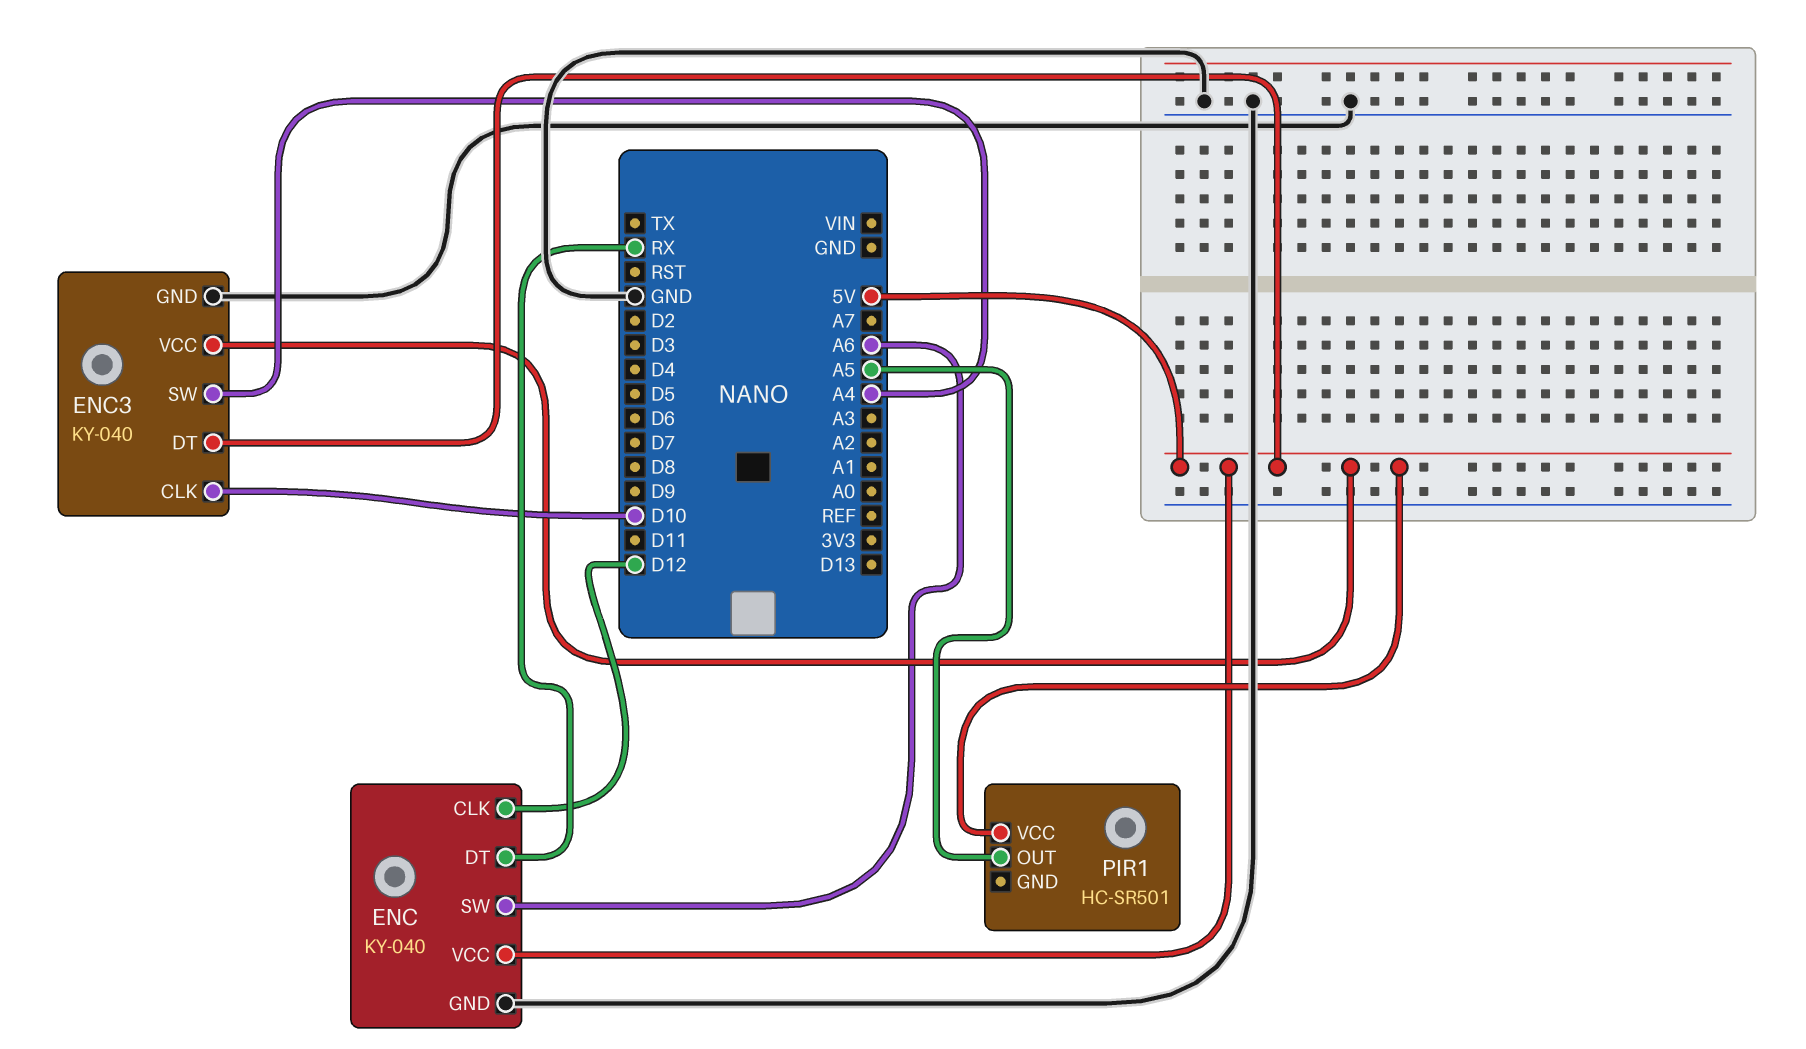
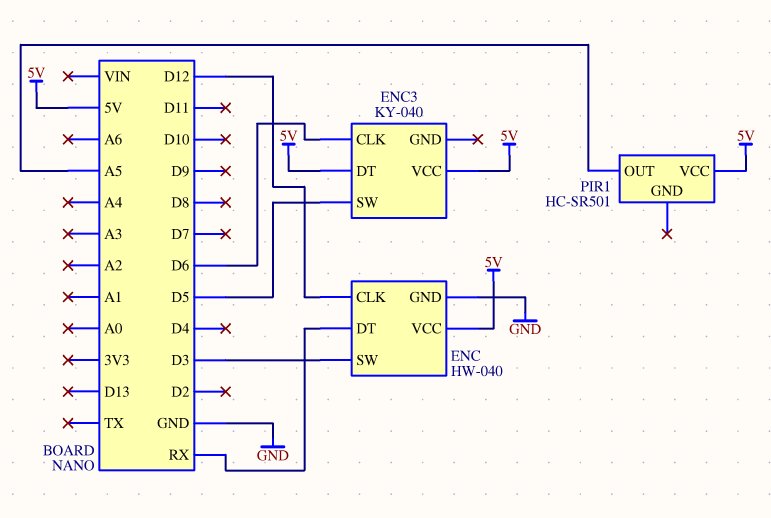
ENC: KY-040 -> HW-040
ENC pin SW: A6 -> D3
ENC3 pin CLK: D10 -> D6
ENC3 pin GND: GND -> none
ENC3 pin SW: A4 -> D5

